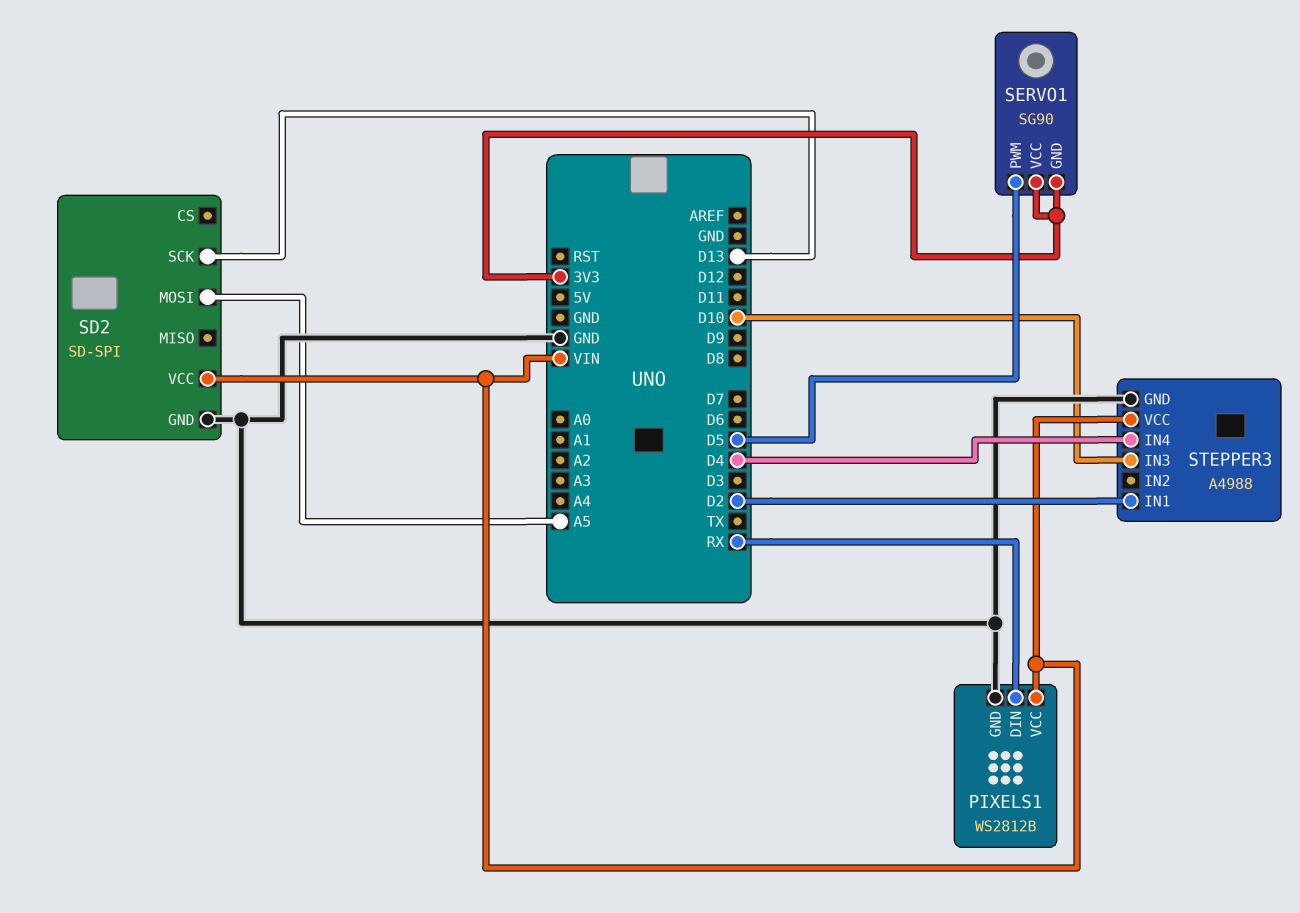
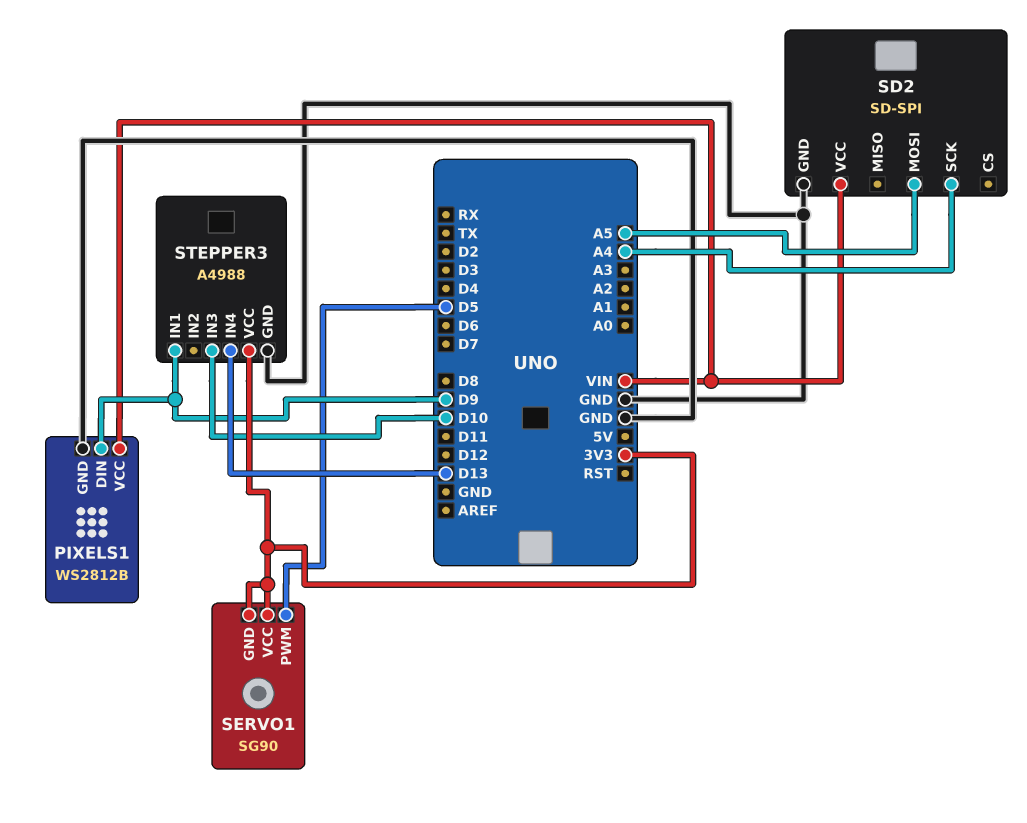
PIXELS1 pin DIN: RX -> D9
SD2 pin SCK: D13 -> A4
STEPPER3 pin IN1: D2 -> D9
STEPPER3 pin IN4: D4 -> D13
STEPPER3 pin VCC: VIN -> 3V3

